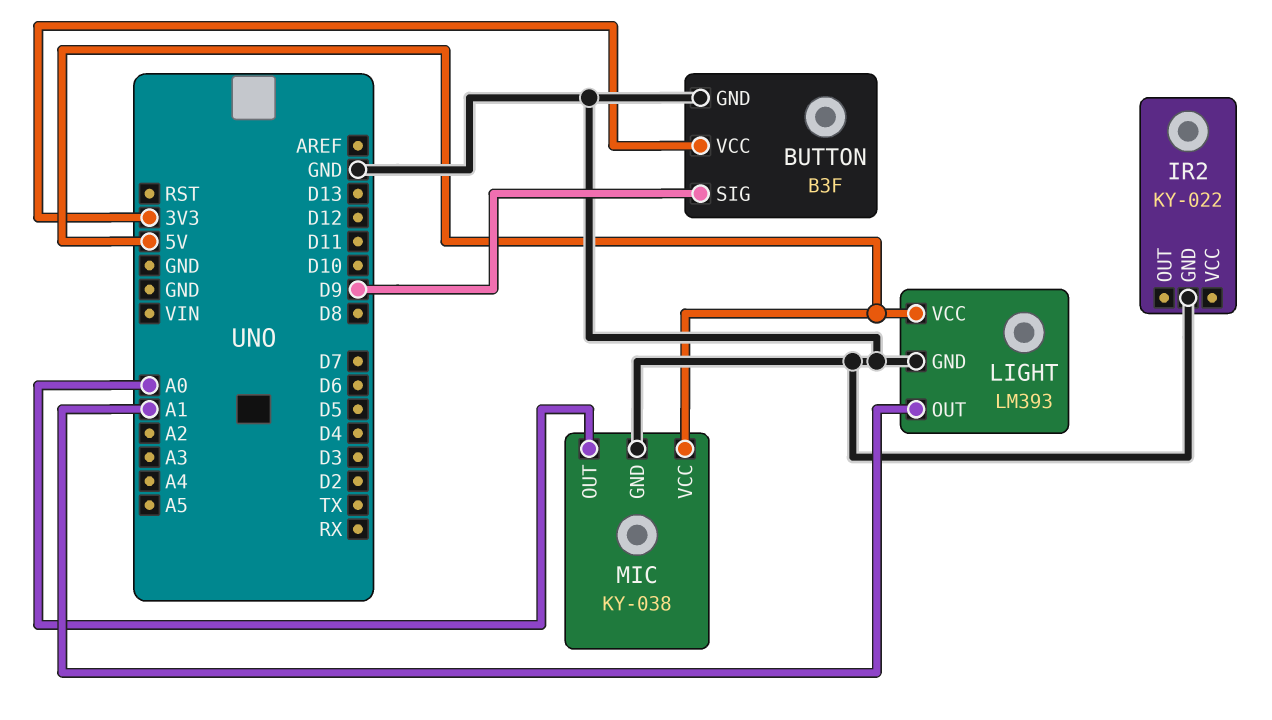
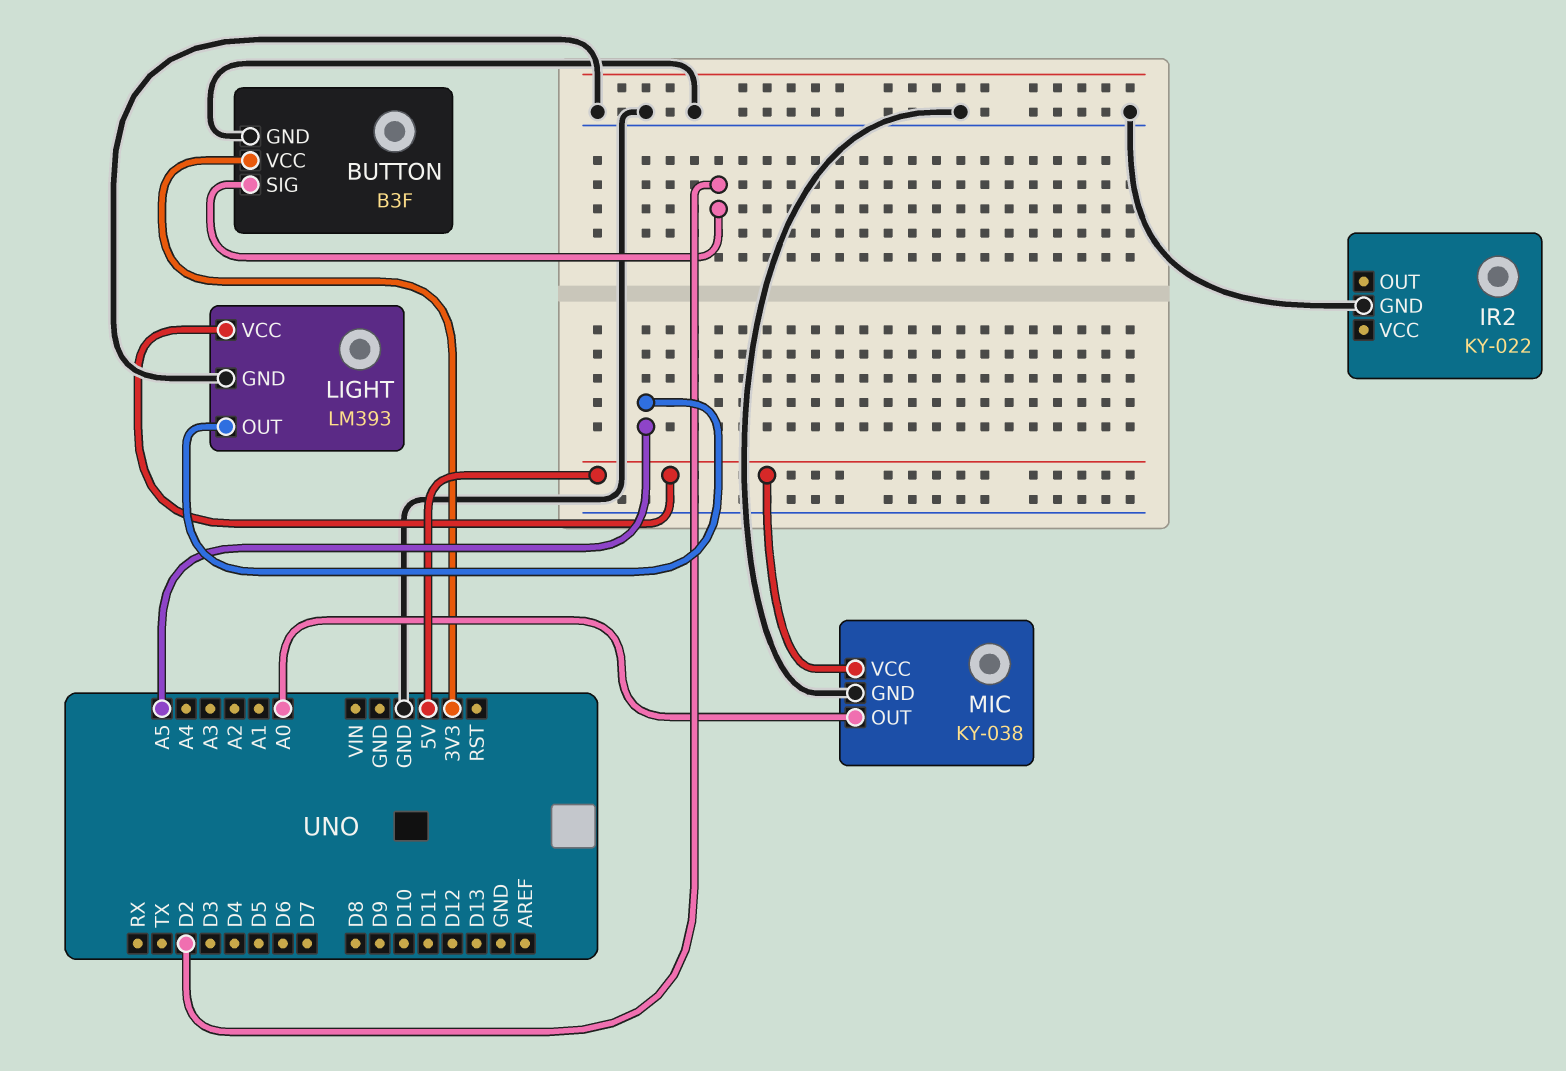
BUTTON pin SIG: D9 -> D2
LIGHT pin OUT: A1 -> A5

